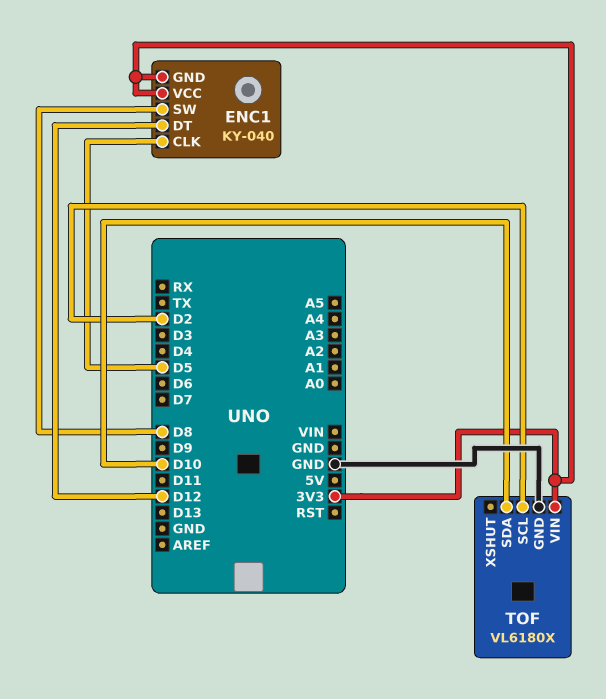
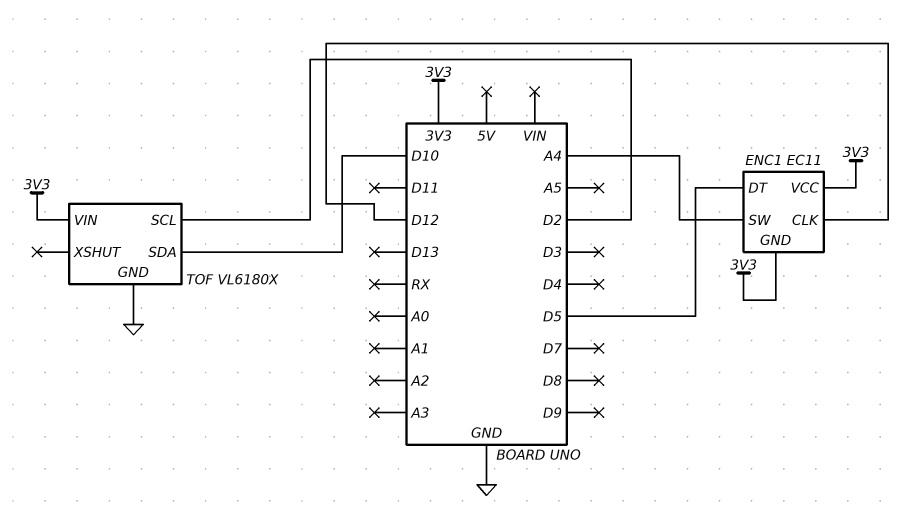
ENC1: KY-040 -> EC11
ENC1 pin CLK: D5 -> D12
ENC1 pin DT: D12 -> D5
ENC1 pin SW: D8 -> A4

